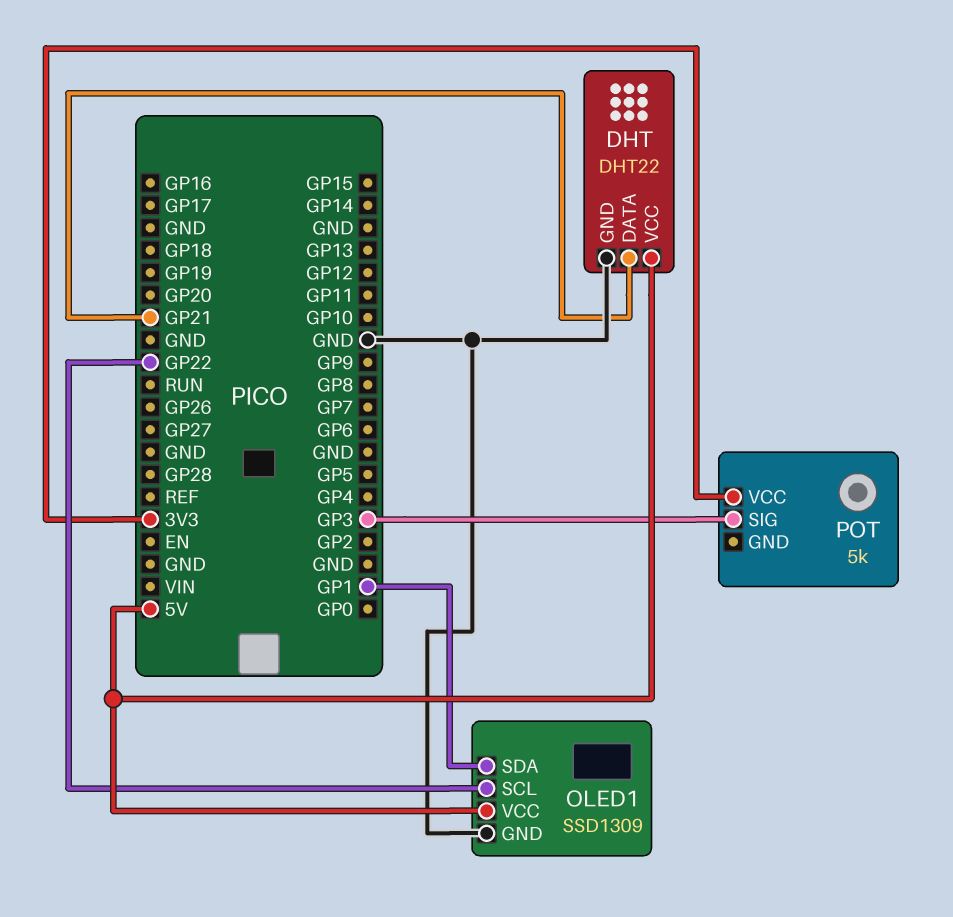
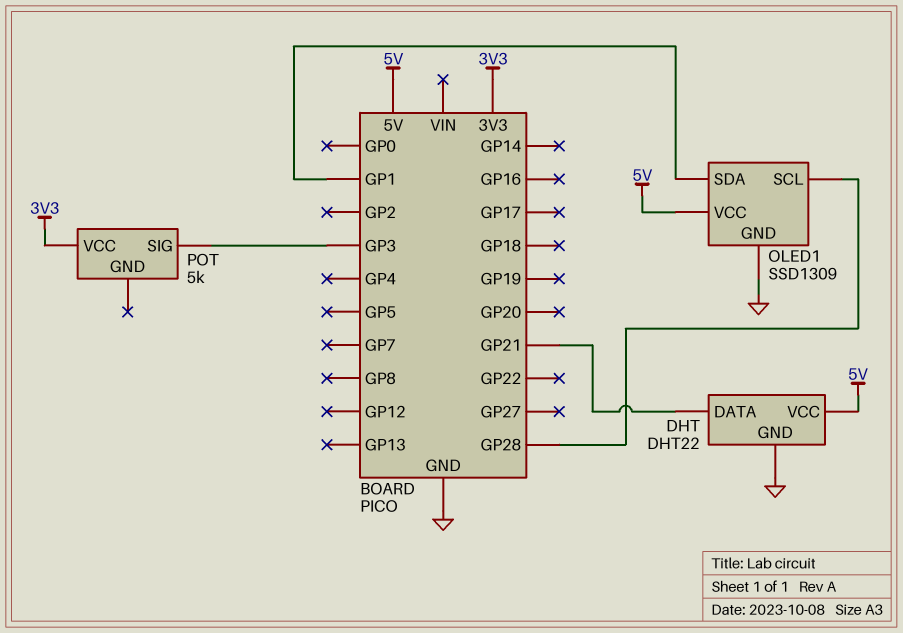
OLED1 pin SCL: GP22 -> GP28

